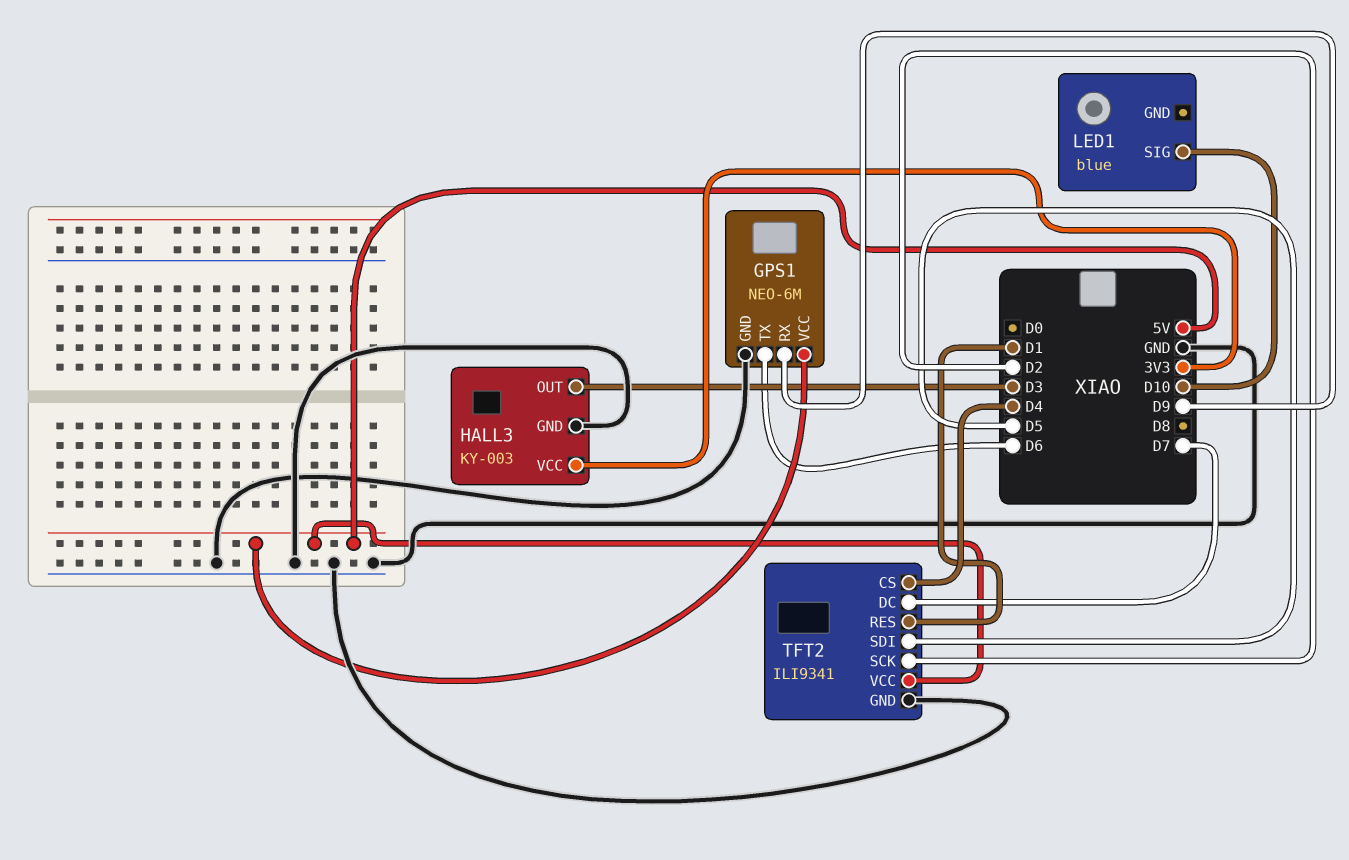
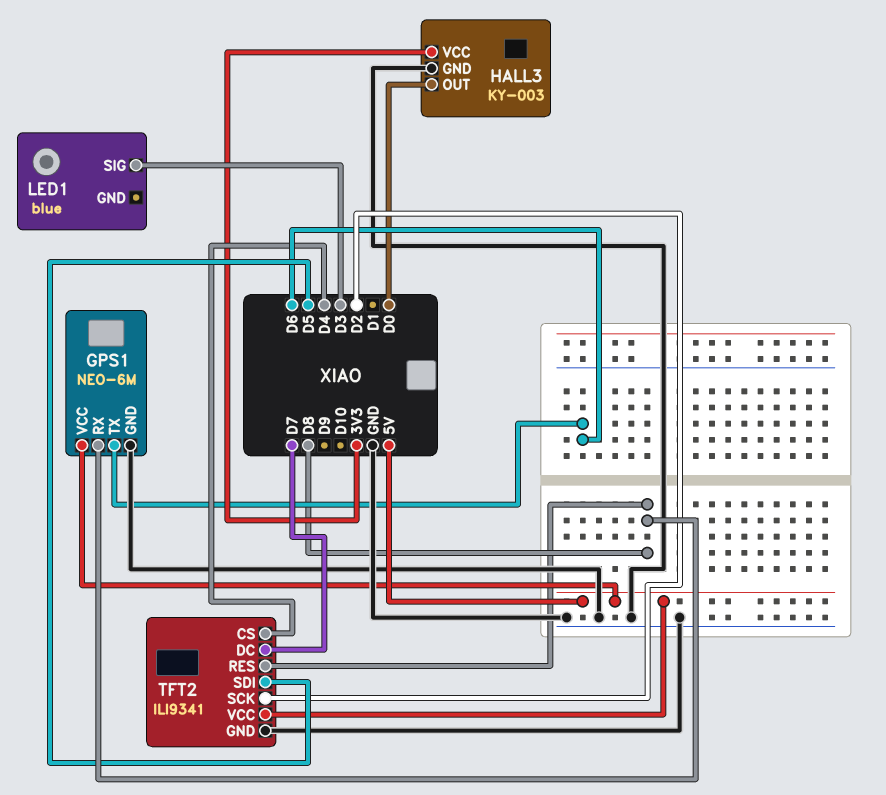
GPS1 pin RX: D9 -> D8
HALL3 pin OUT: D3 -> D0
LED1 pin SIG: D10 -> D3
TFT2 pin RES: D1 -> D8

